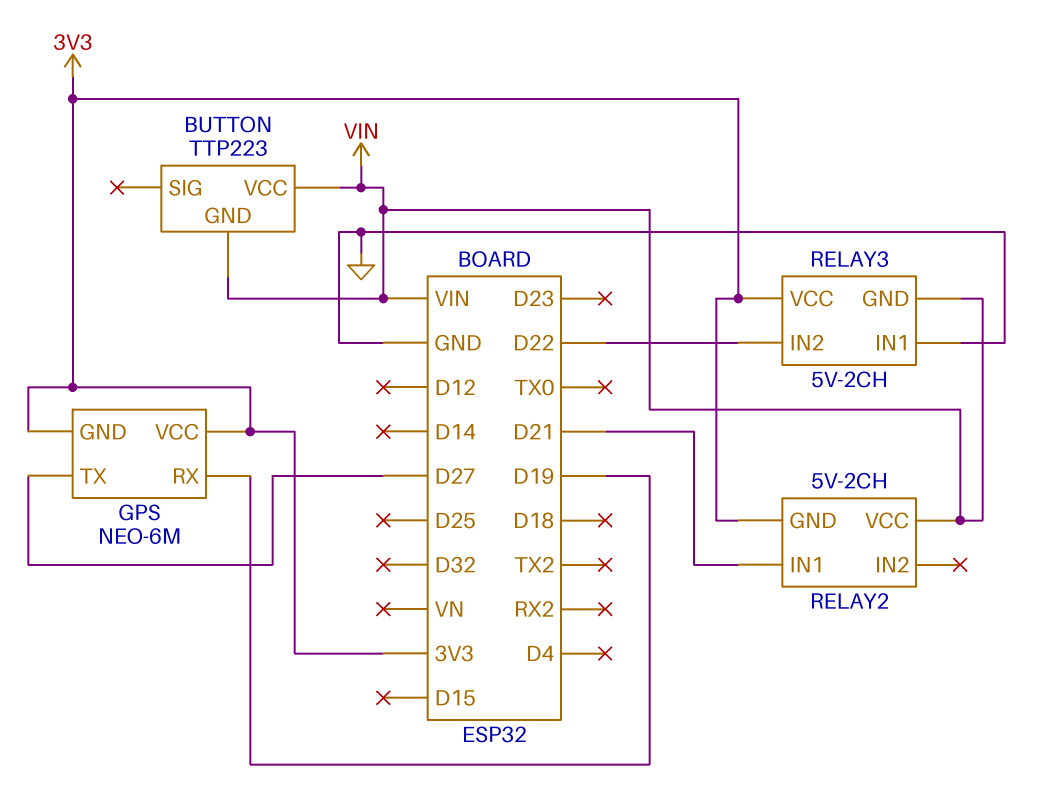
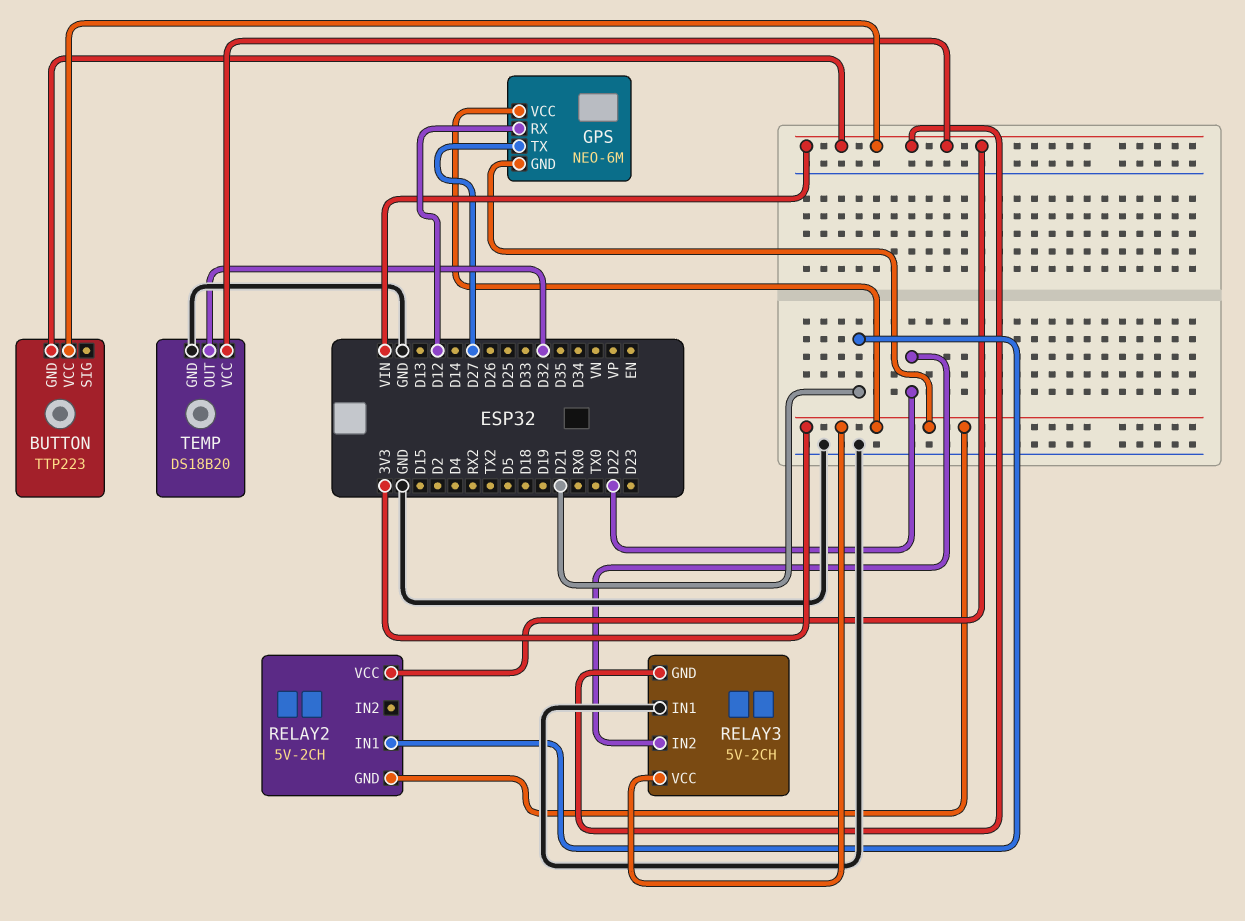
GPS pin RX: D19 -> D12
TEMP: none -> DS18B20
TEMP pin GND: none -> GND
TEMP pin OUT: none -> D32
TEMP pin VCC: none -> VIN

